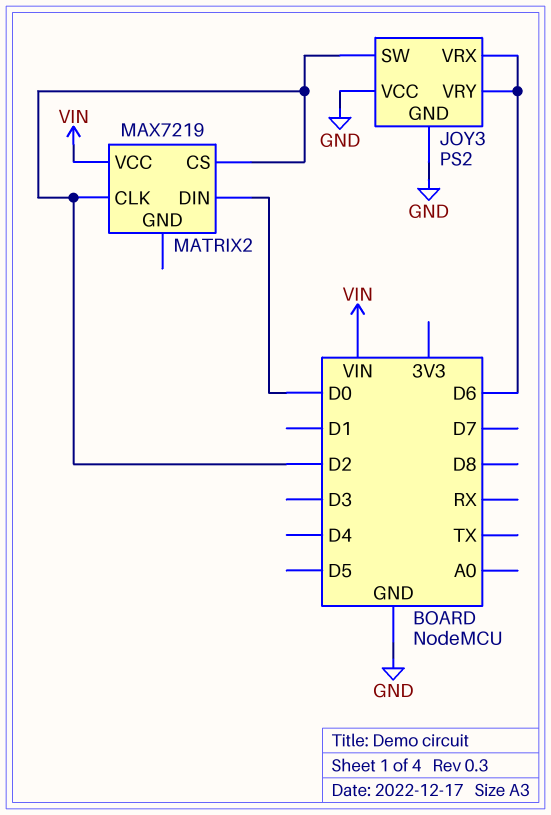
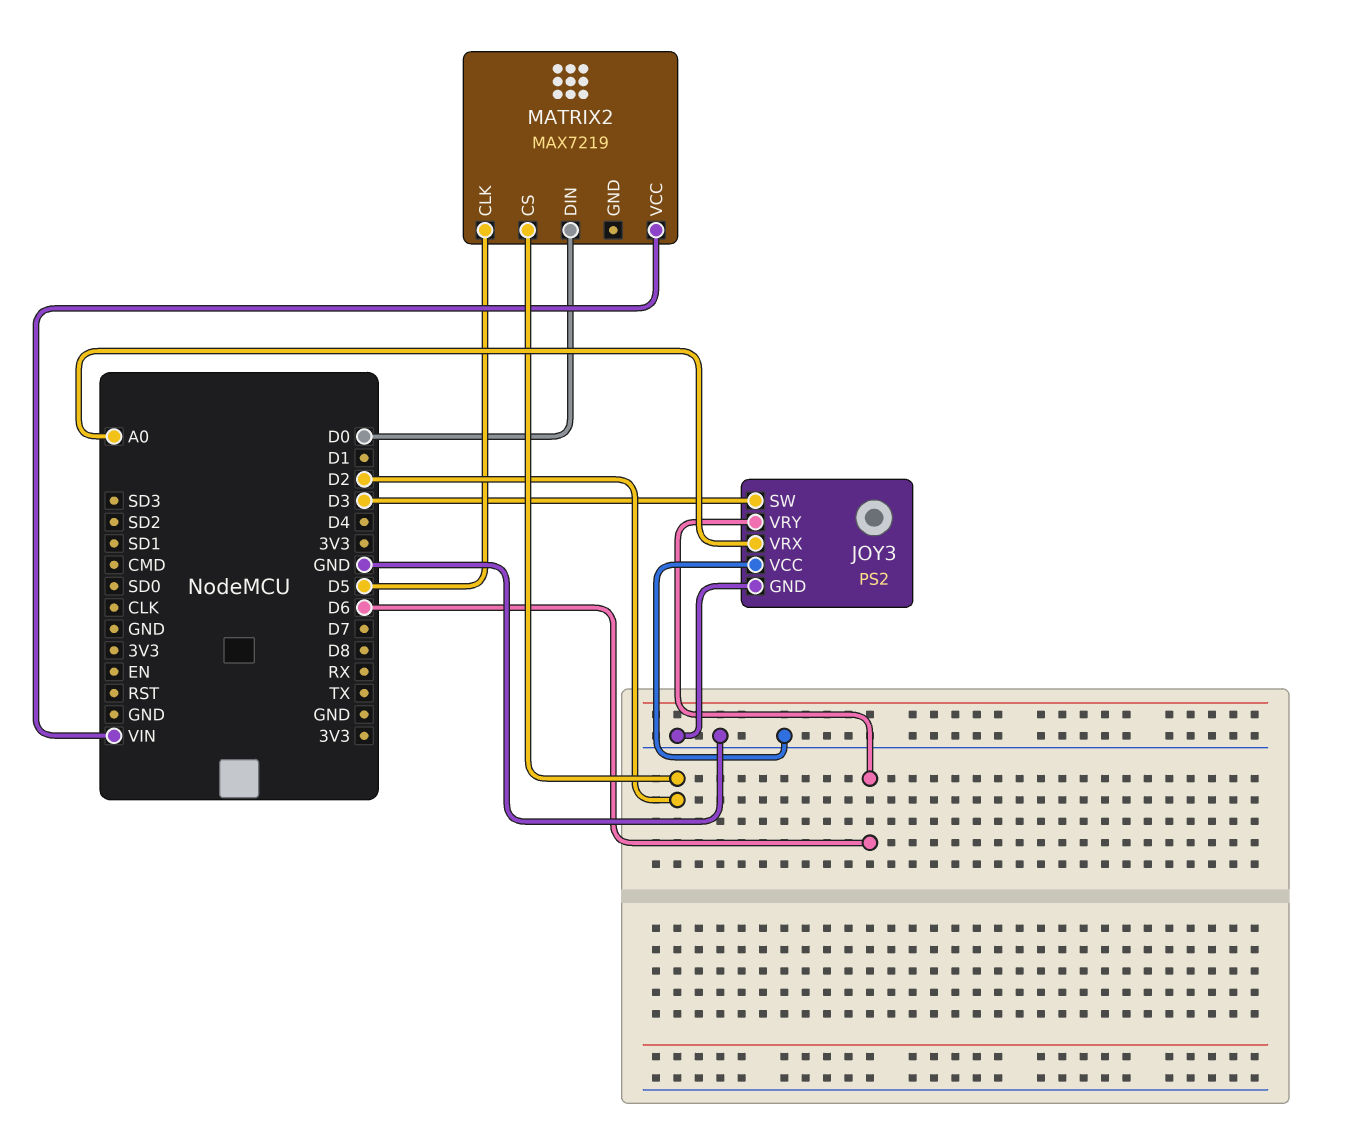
JOY3 pin SW: D2 -> D3
JOY3 pin VRX: D6 -> A0
MATRIX2 pin CLK: D2 -> D5

